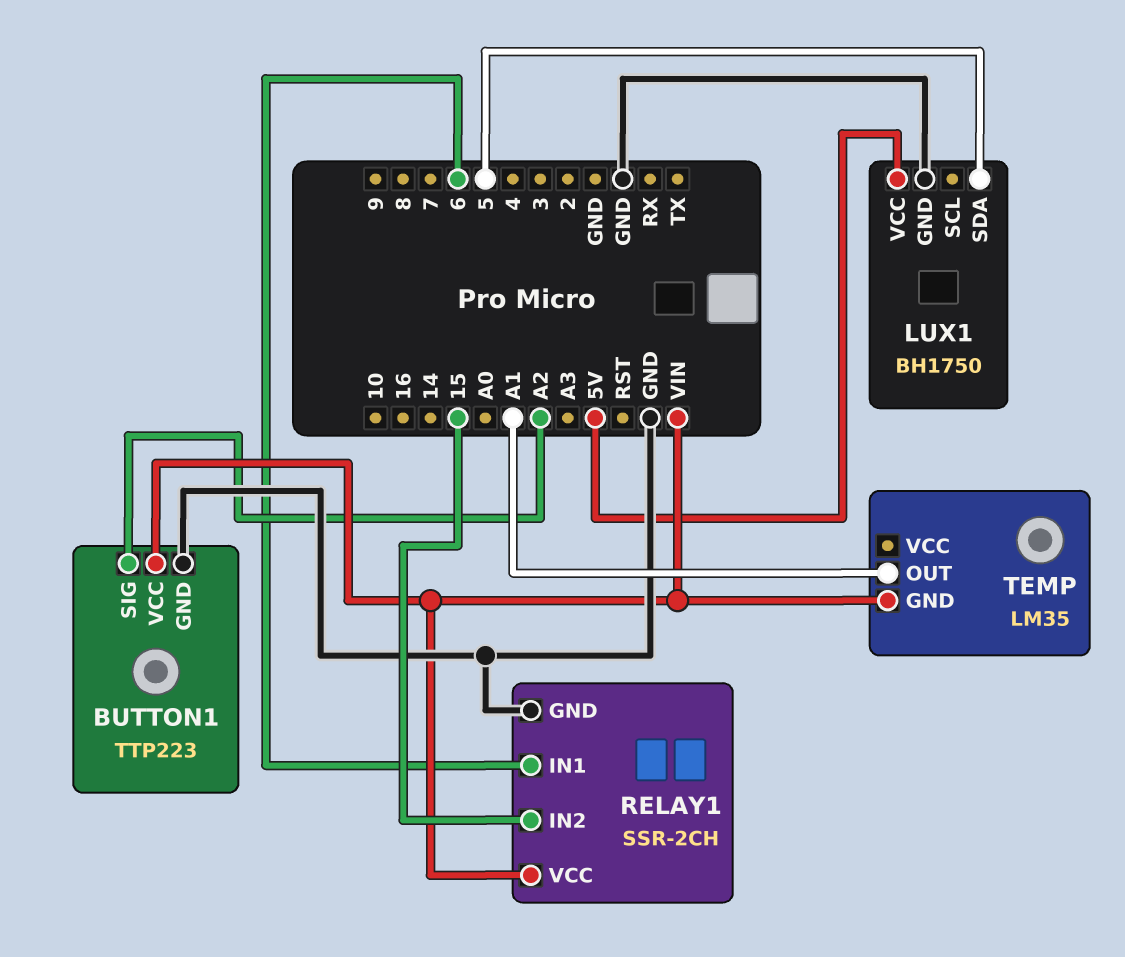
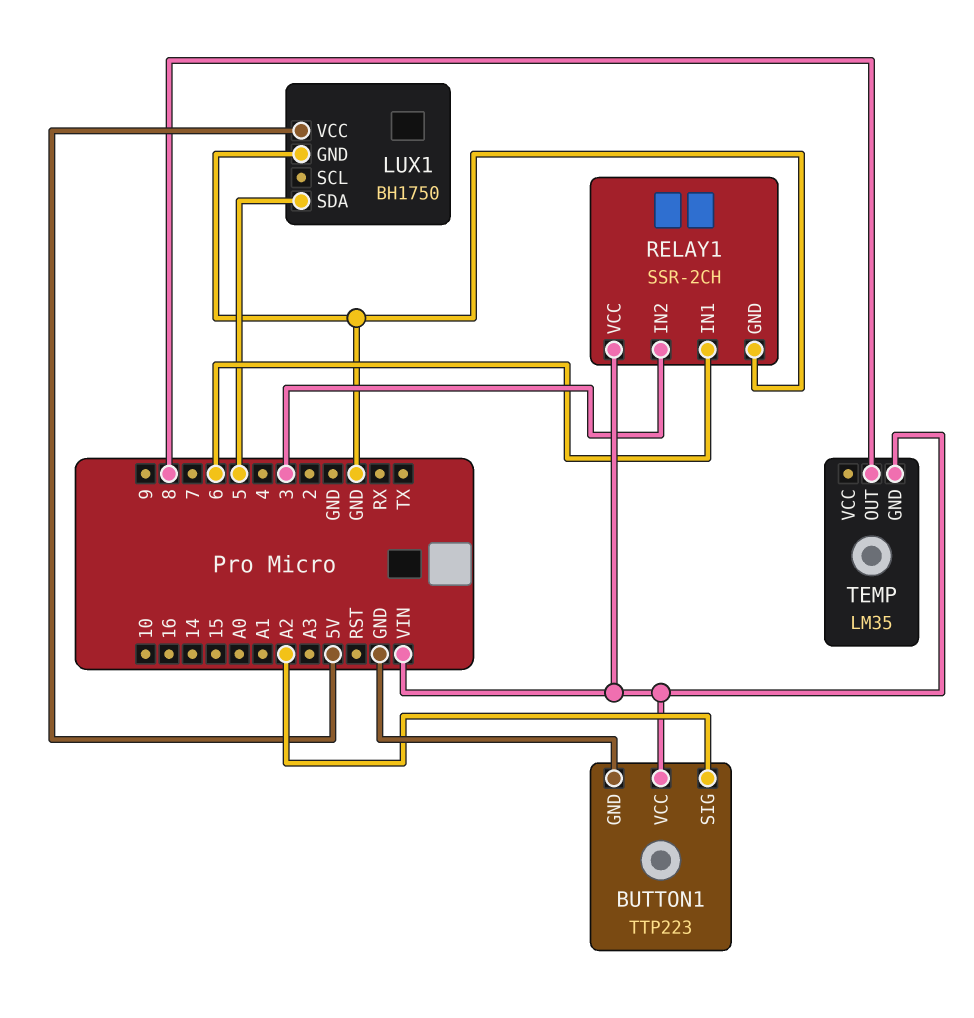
RELAY1 pin IN2: 15 -> 3
TEMP pin OUT: A1 -> 8

